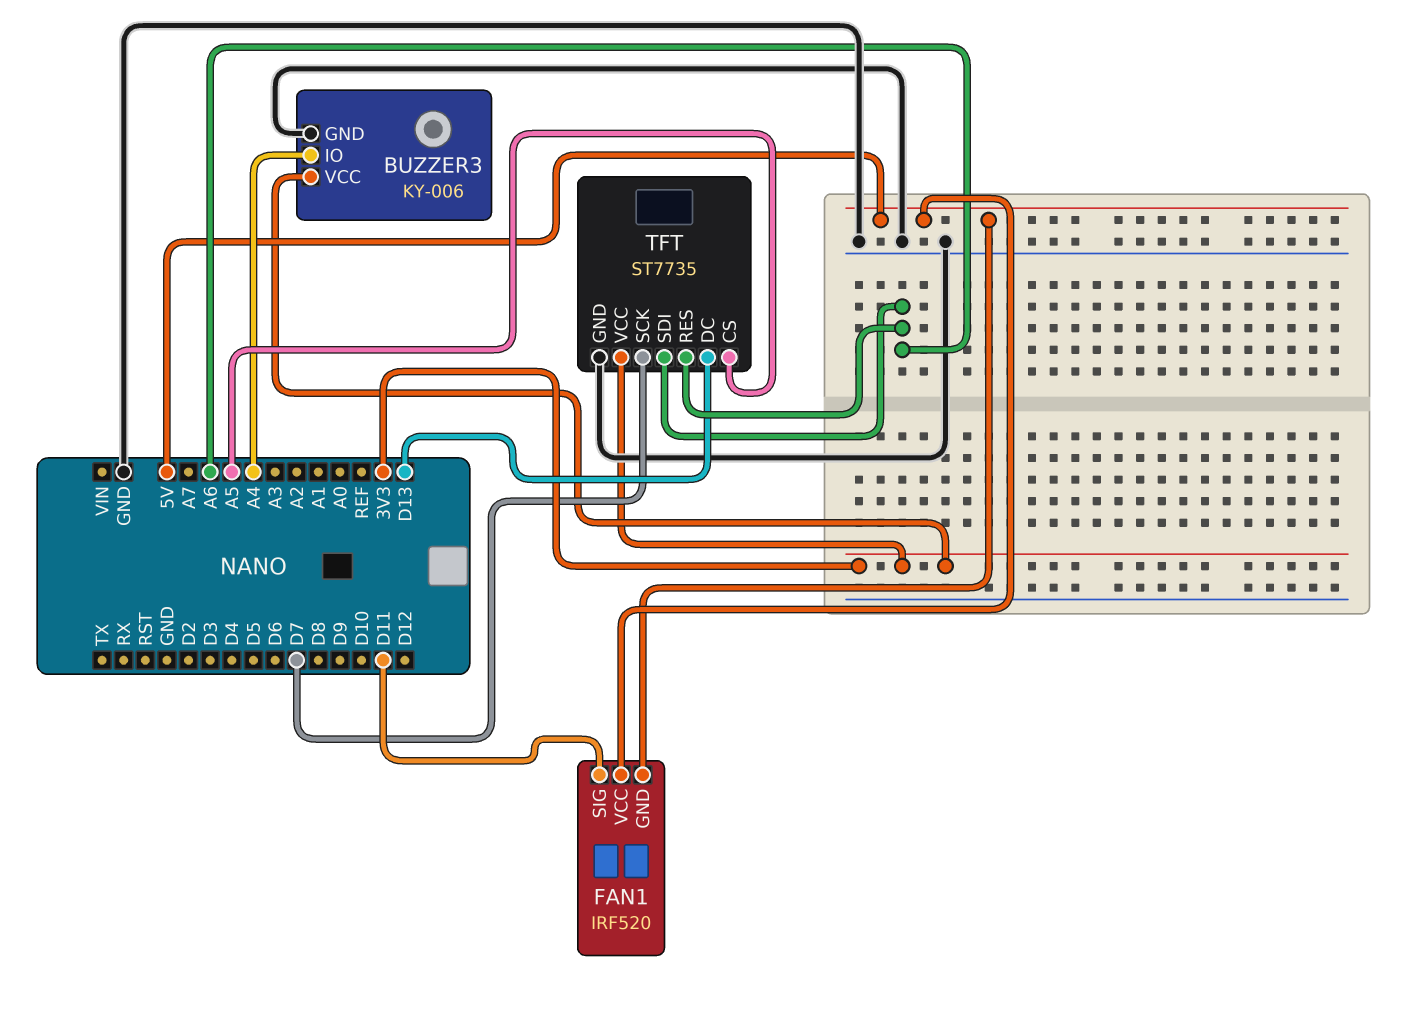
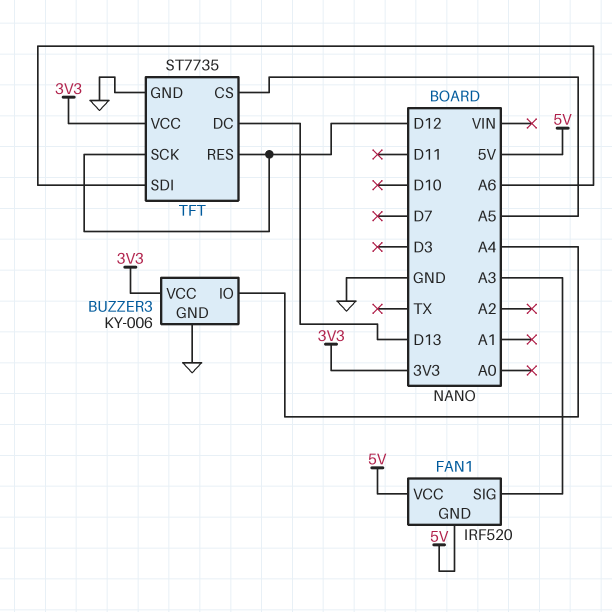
FAN1 pin SIG: D11 -> A3
TFT pin RES: A6 -> D12
TFT pin SCK: D7 -> D12

